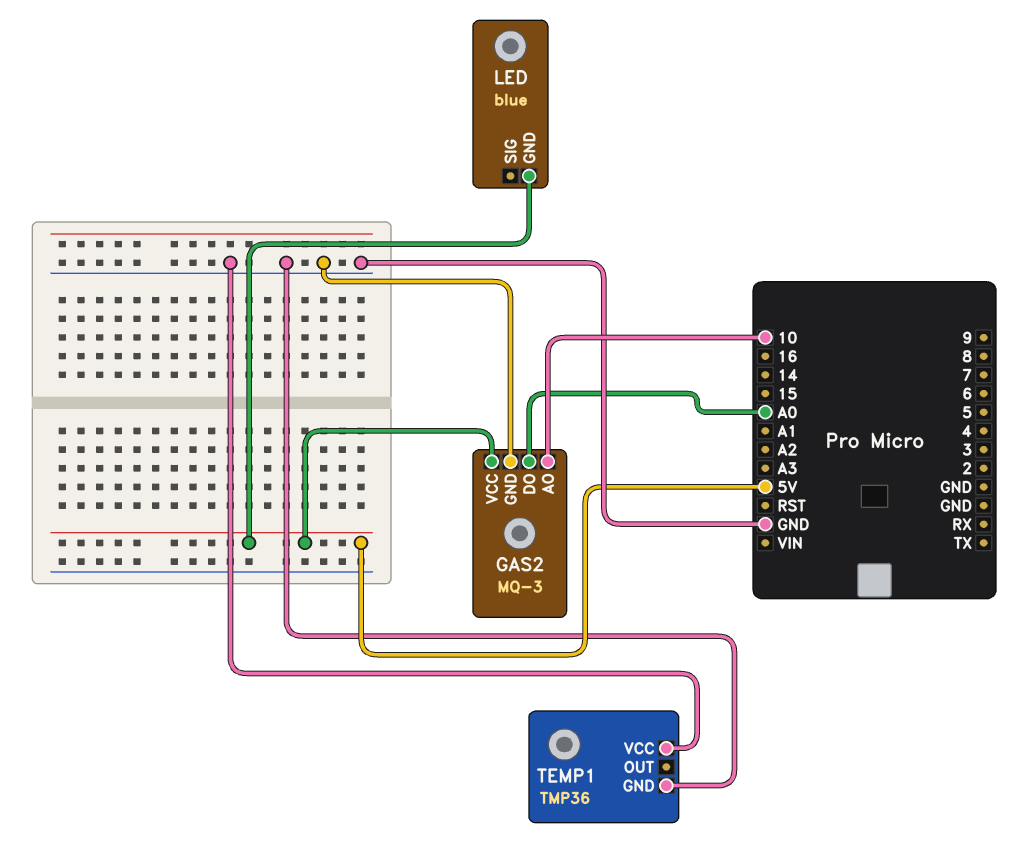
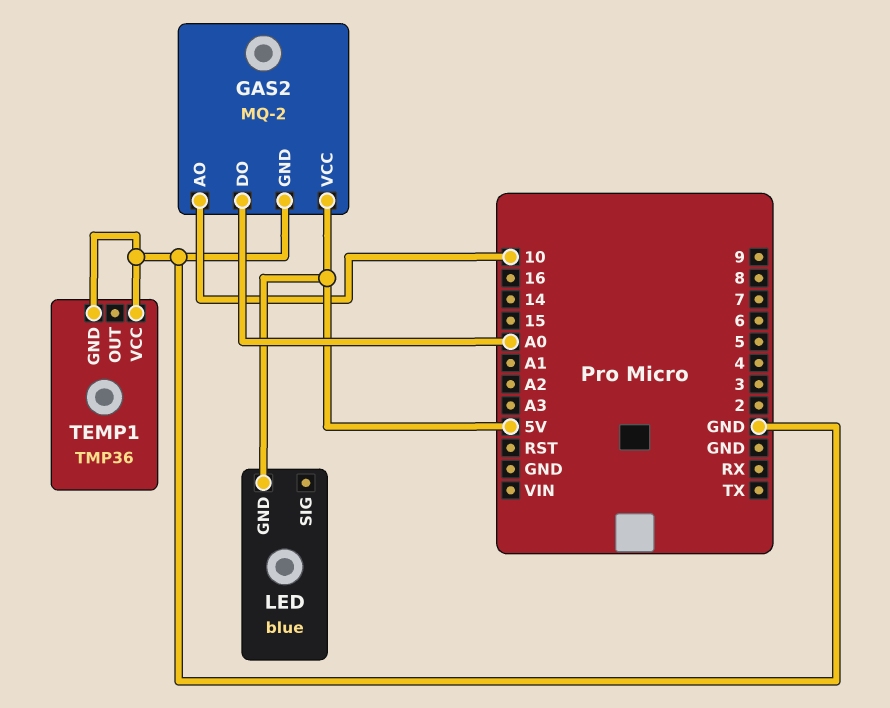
GAS2: MQ-3 -> MQ-2

